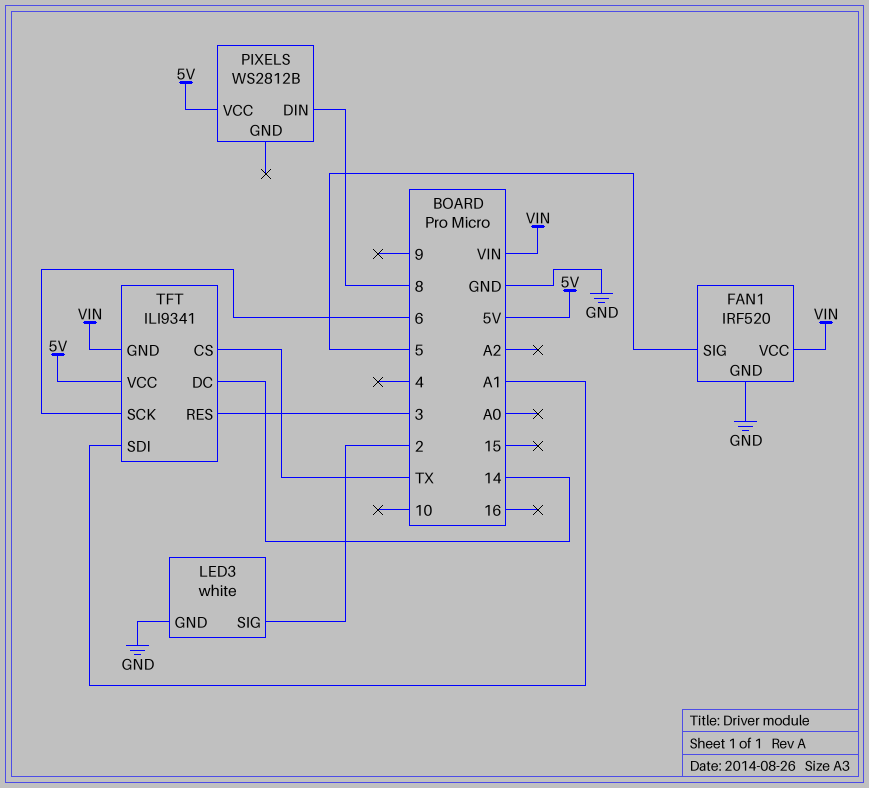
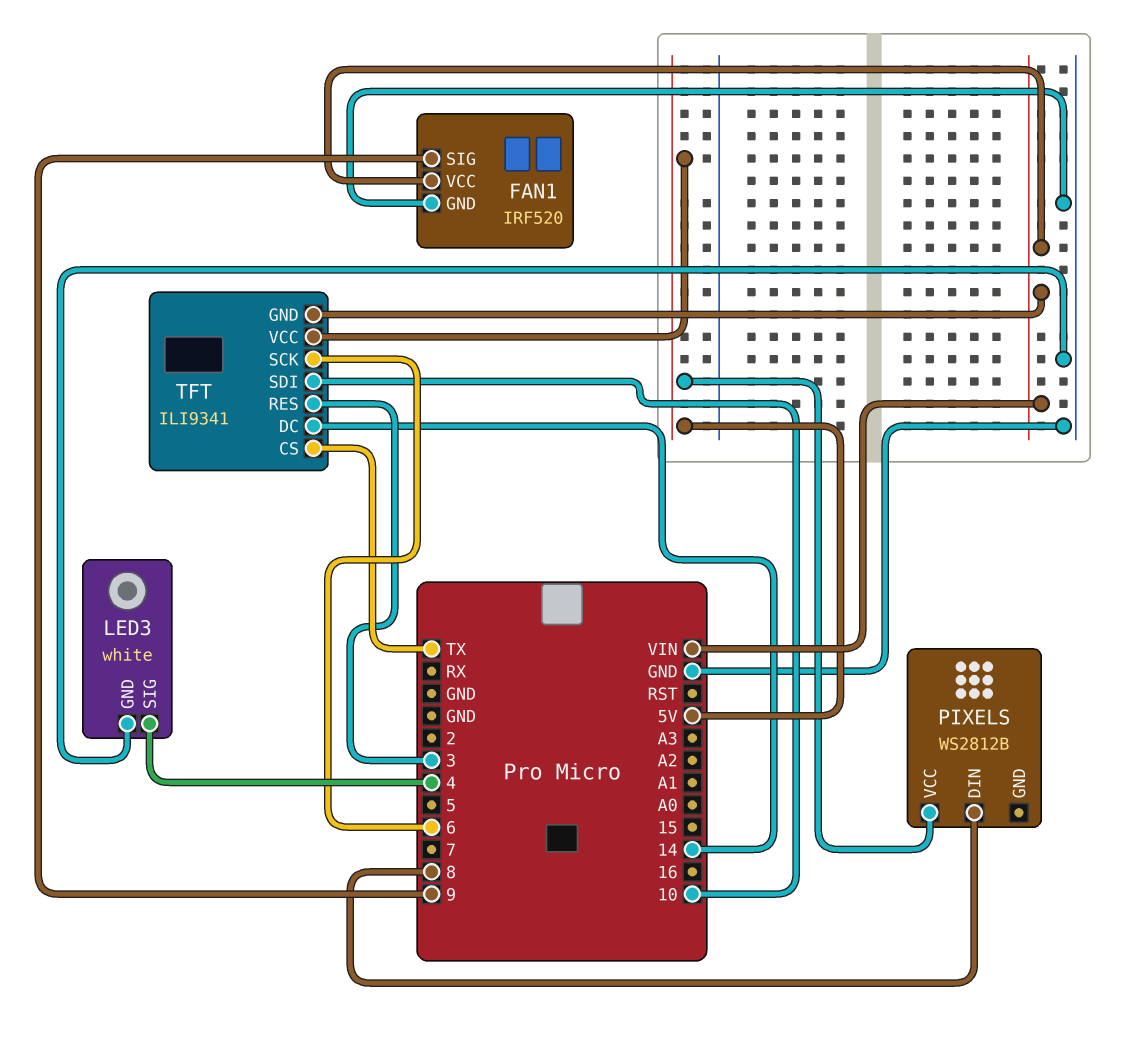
FAN1 pin SIG: 5 -> 9
LED3 pin SIG: 2 -> 4
TFT pin SDI: A1 -> 10

